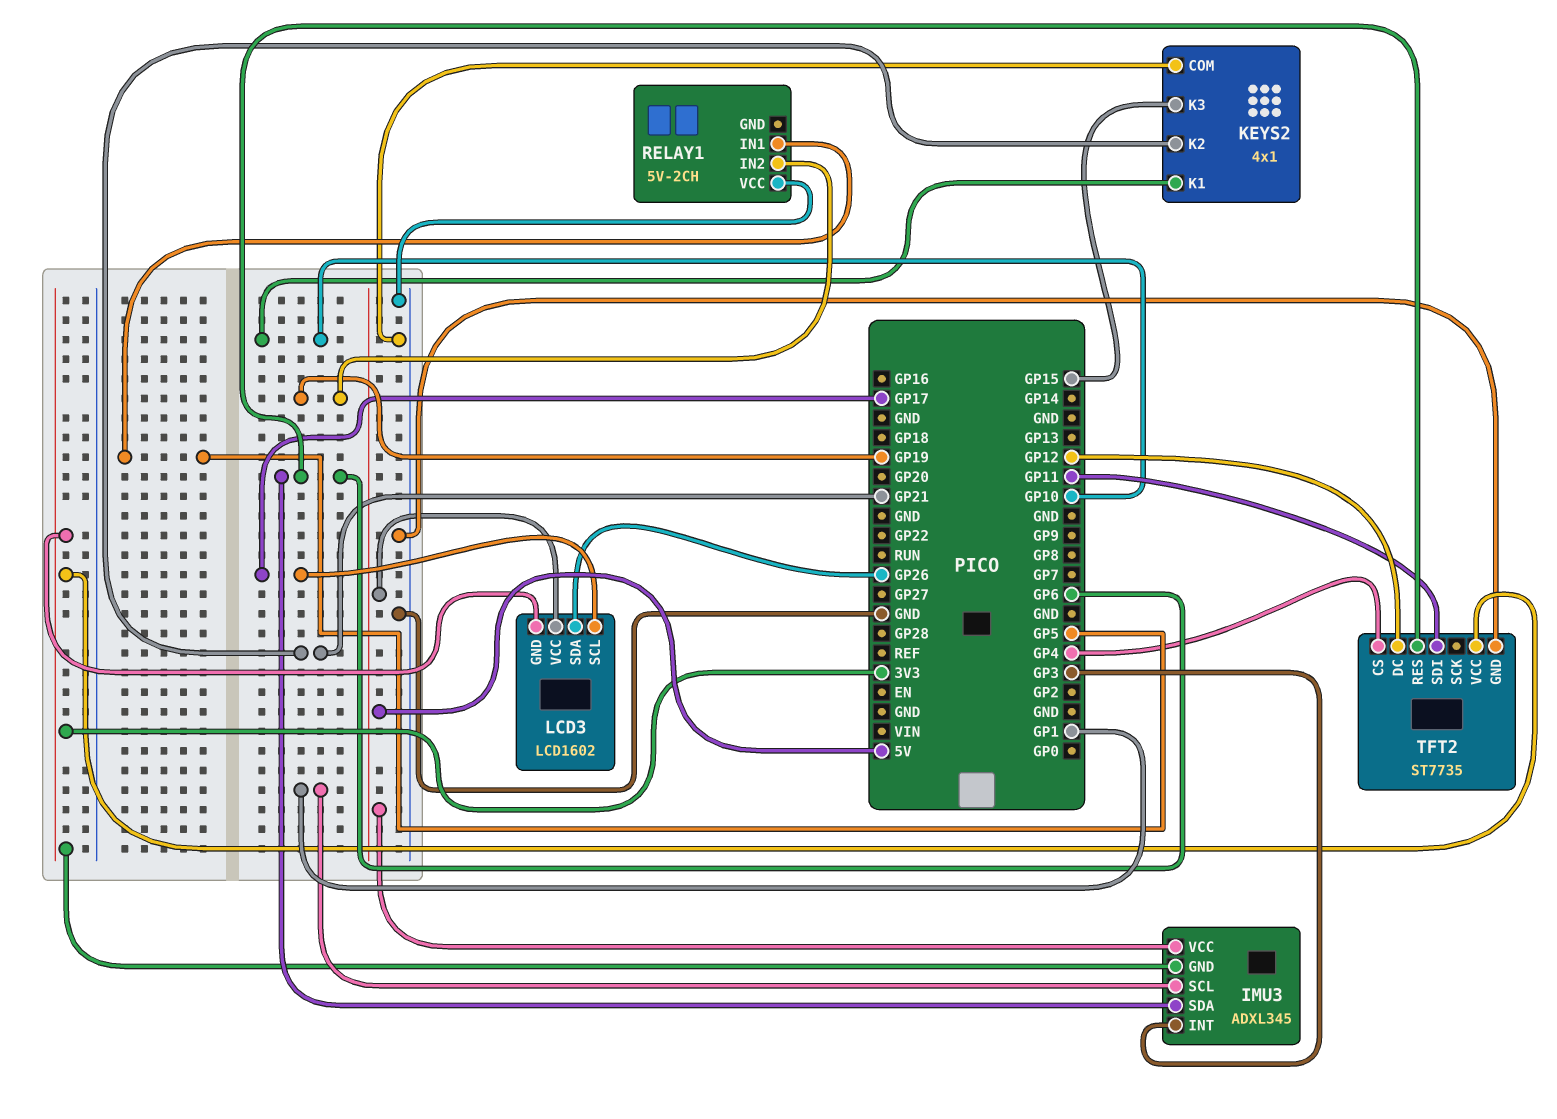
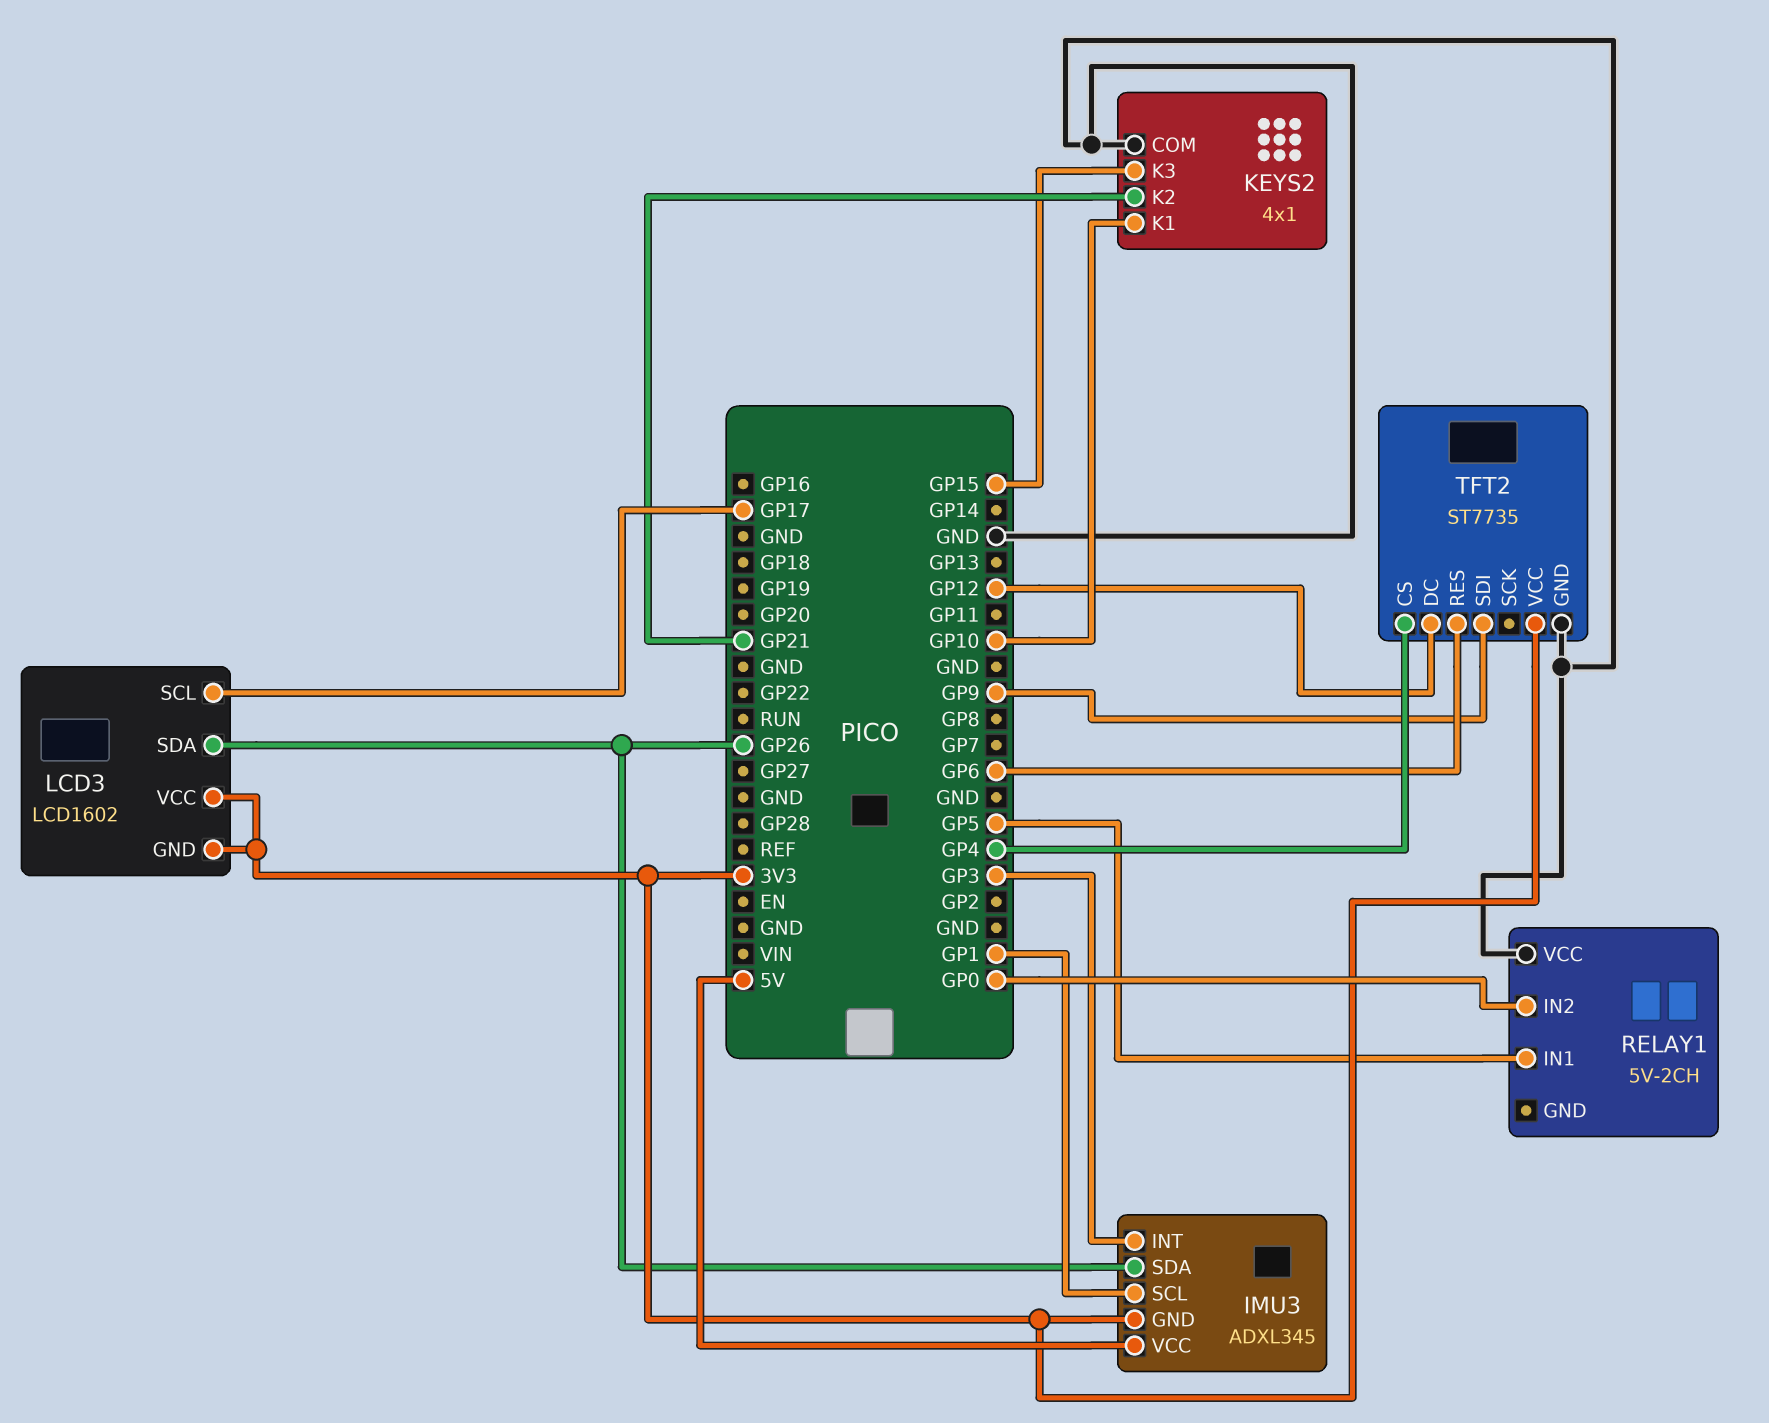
IMU3 pin SDA: GP6 -> GP26
LCD3 pin VCC: 5V -> 3V3
RELAY1 pin IN2: GP19 -> GP0
TFT2 pin SDI: GP11 -> GP9

